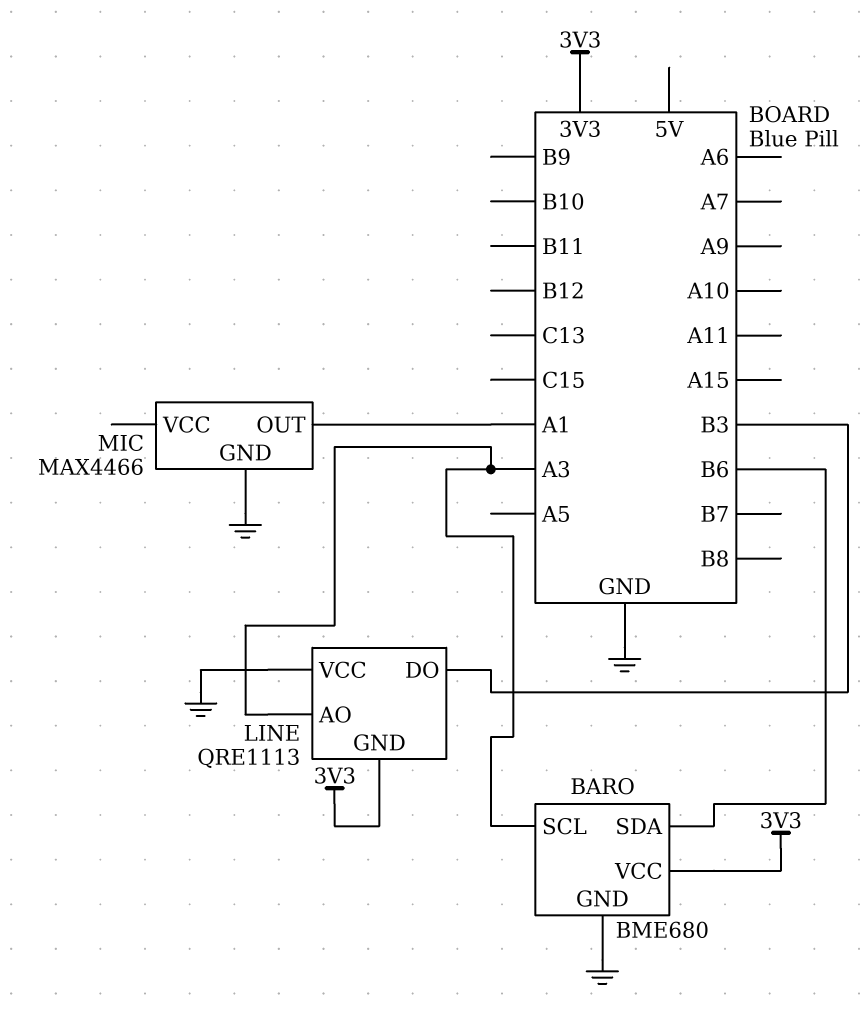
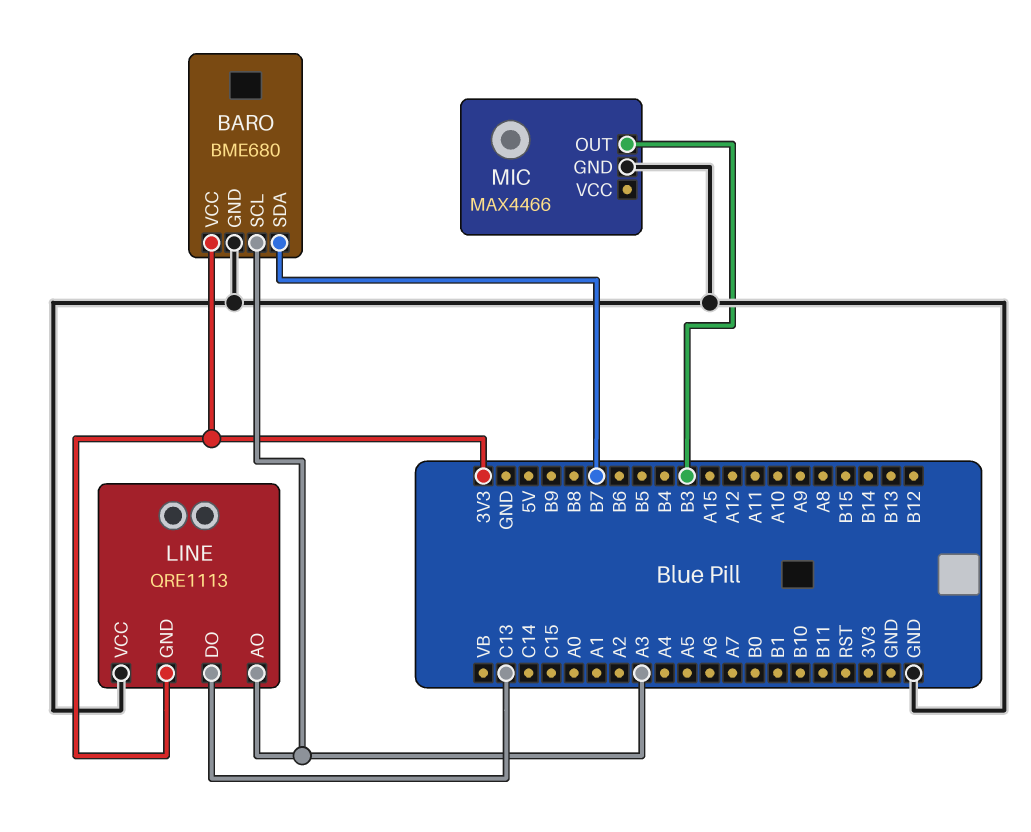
BARO pin SDA: B6 -> B7
LINE pin DO: B3 -> C13
MIC pin OUT: A1 -> B3

